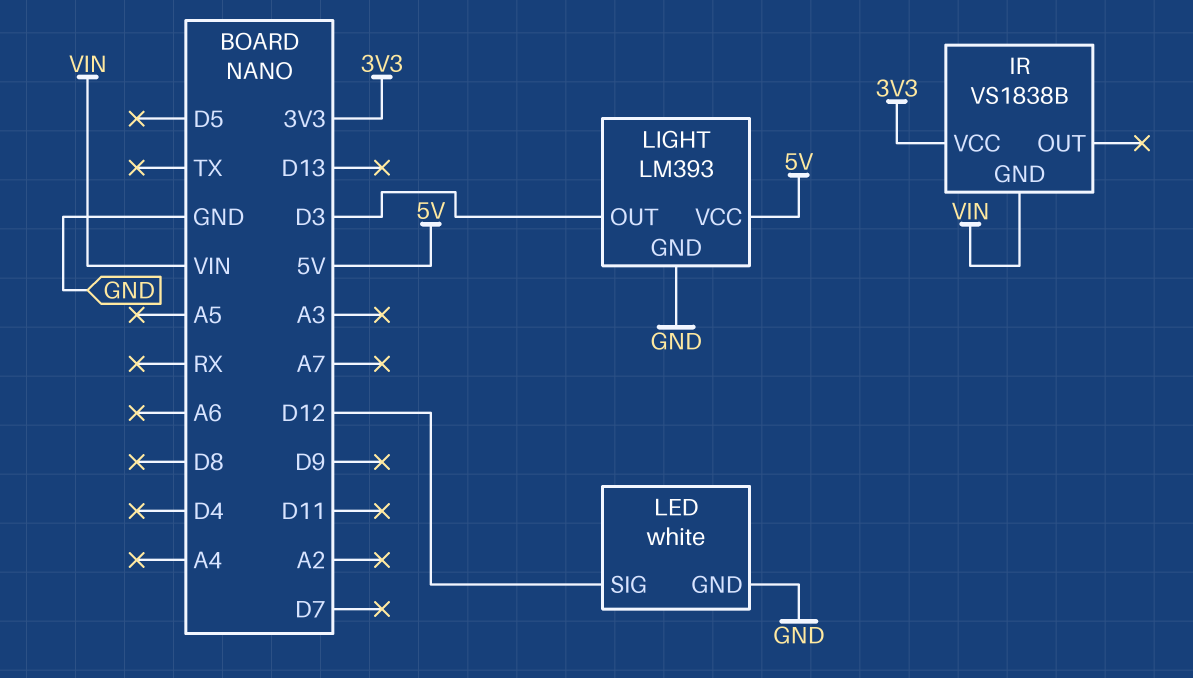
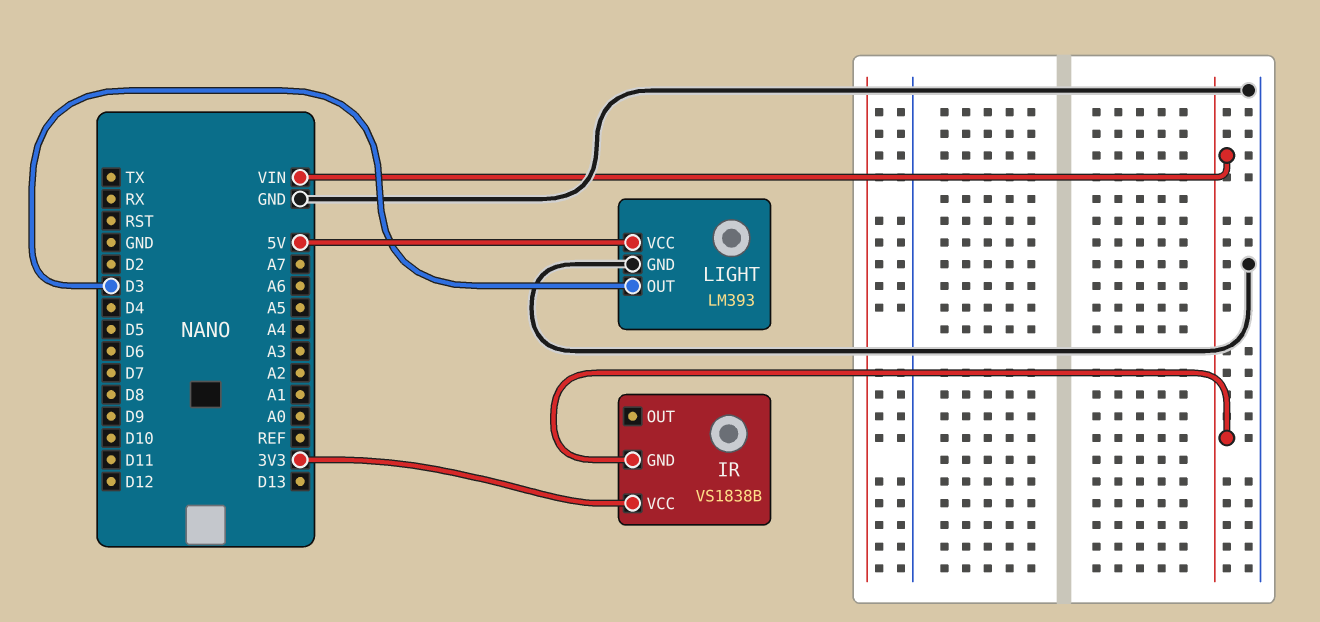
LED: white -> none
LED pin GND: GND -> none
LED pin SIG: D12 -> none

